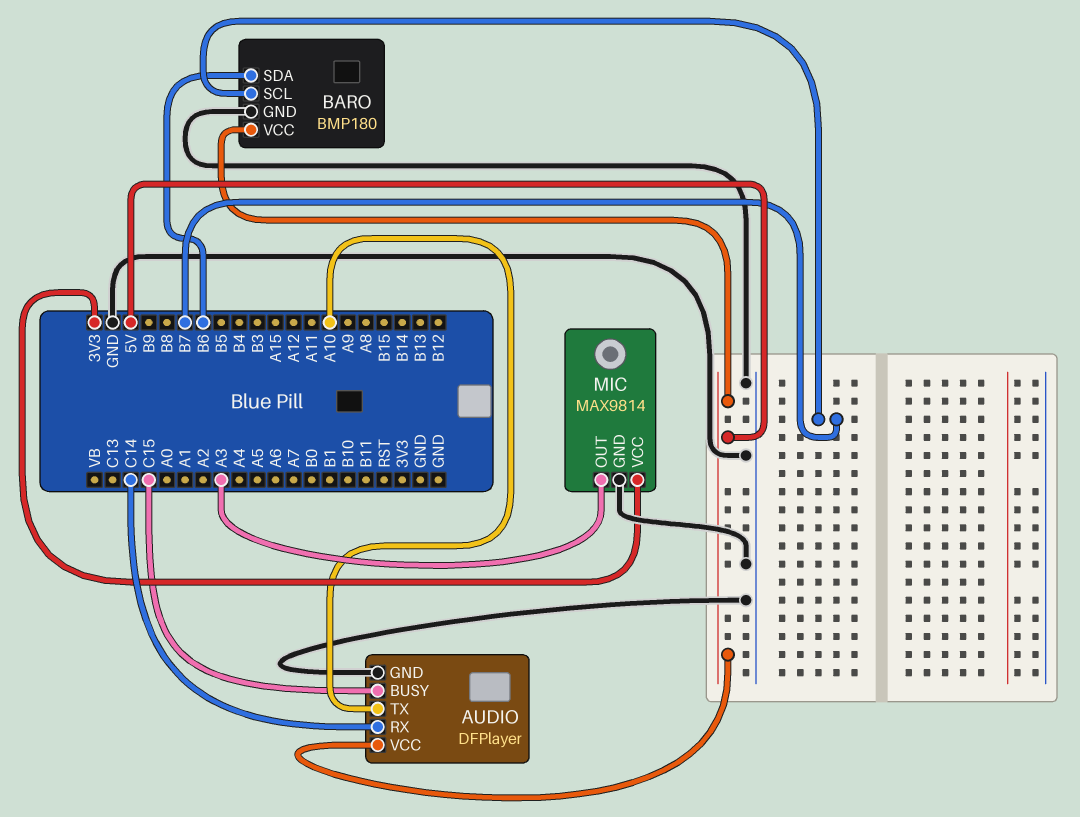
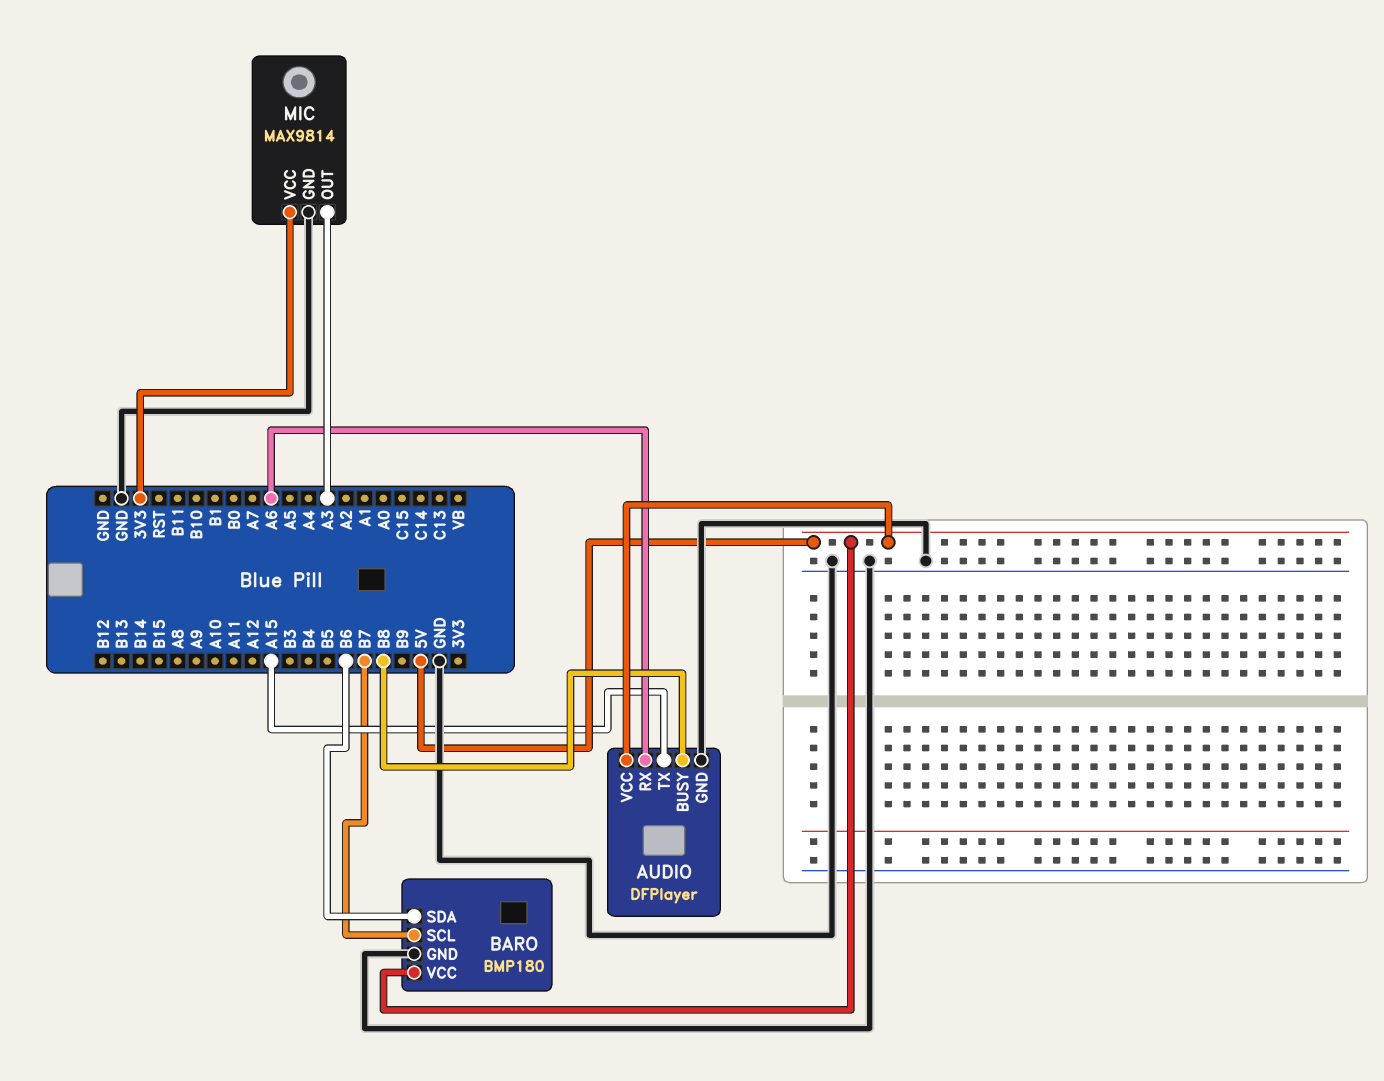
AUDIO pin BUSY: C15 -> B8
AUDIO pin RX: C14 -> A6
AUDIO pin TX: A10 -> A15

